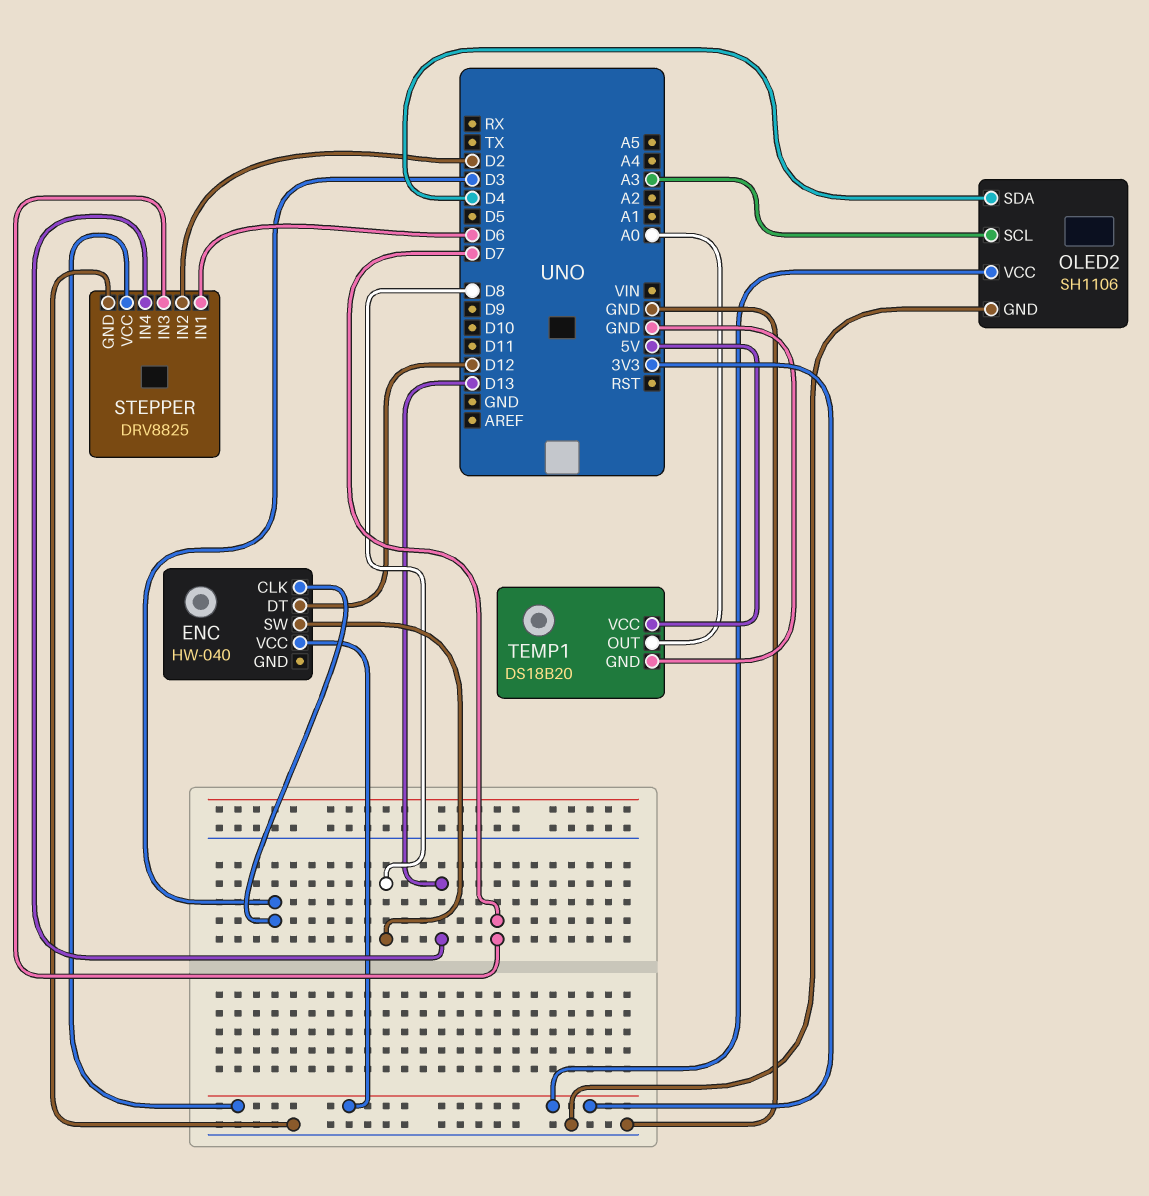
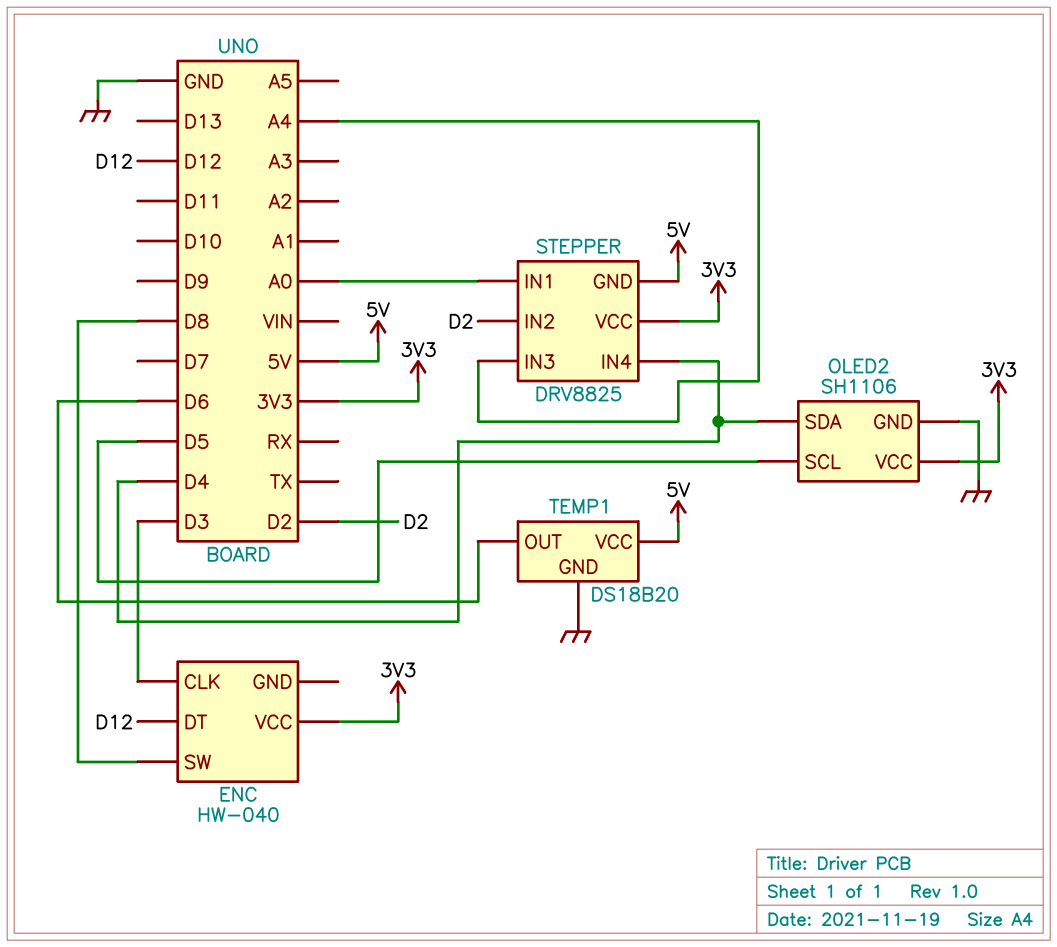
OLED2 pin SCL: A3 -> D5
STEPPER pin GND: GND -> 5V
STEPPER pin IN1: D6 -> A0
STEPPER pin IN3: D7 -> A4
STEPPER pin IN4: D13 -> D4
TEMP1 pin OUT: A0 -> D6

